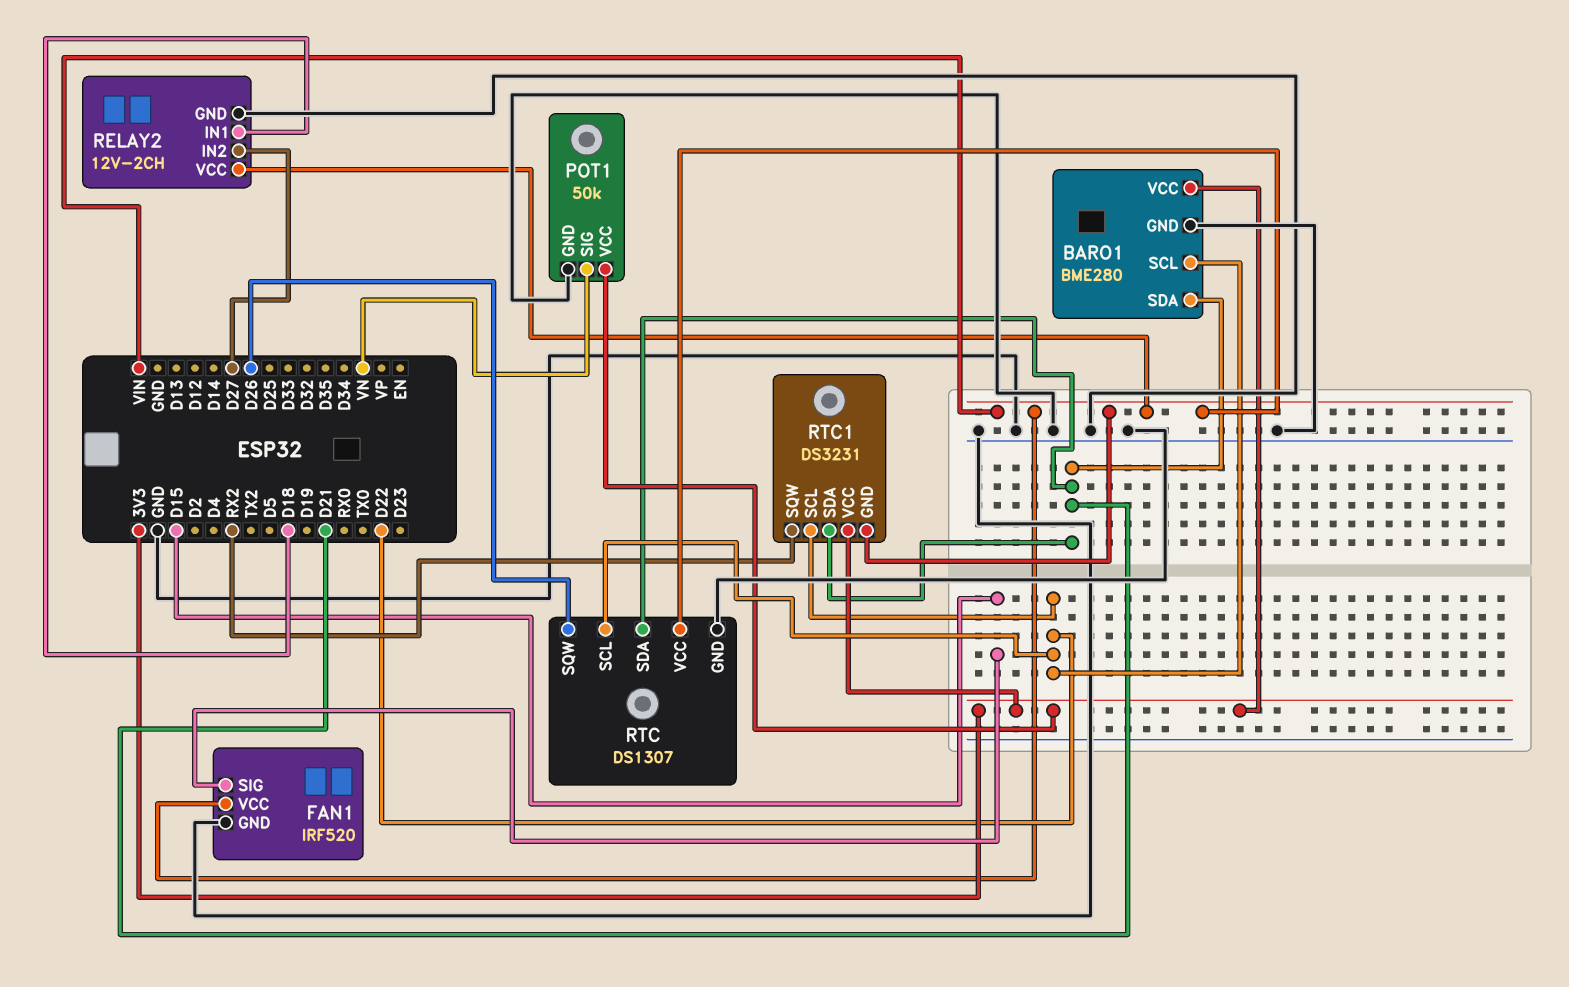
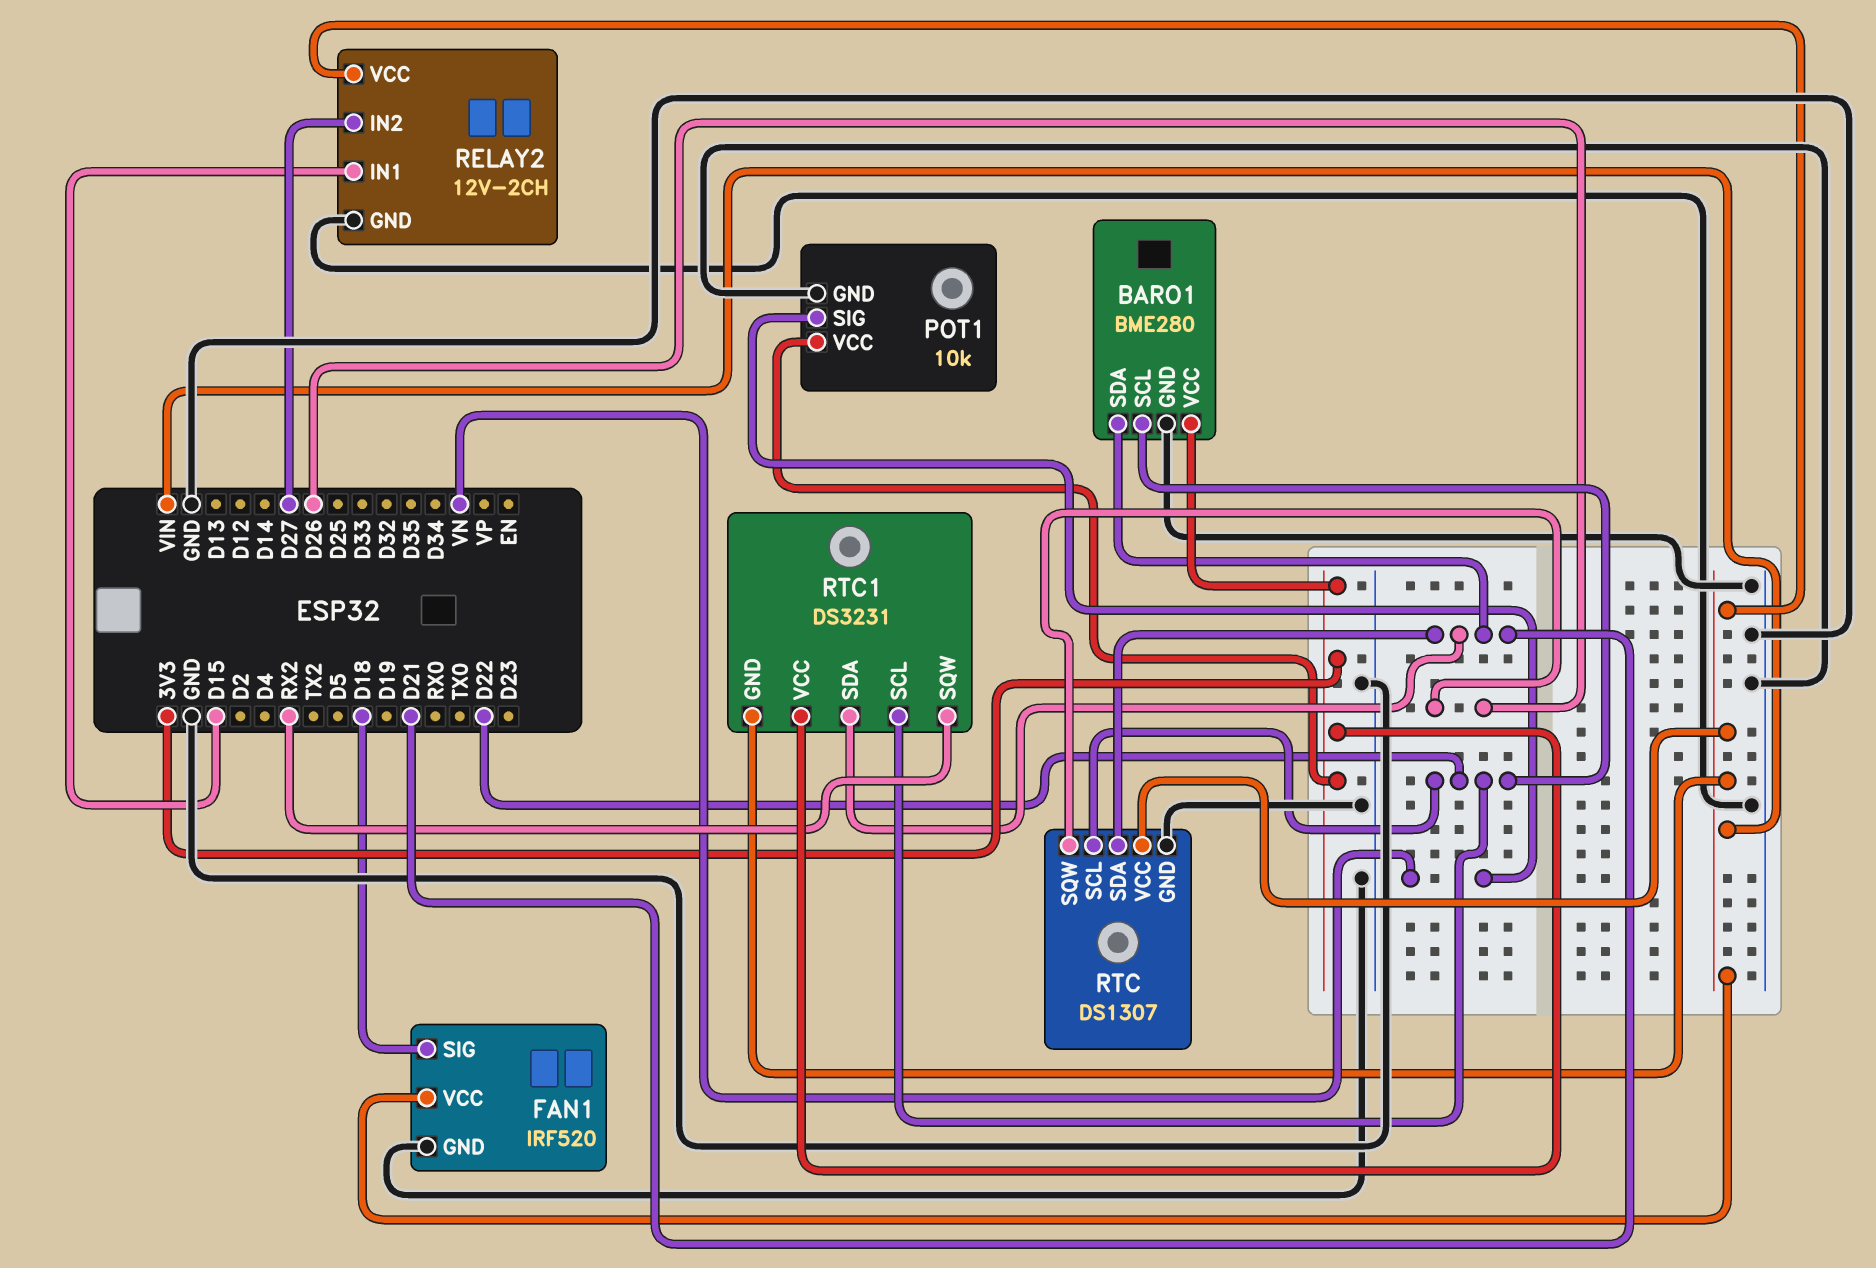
FAN1 pin SIG: D15 -> D18
POT1: 50k -> 10k
RELAY2 pin IN1: D18 -> D15

